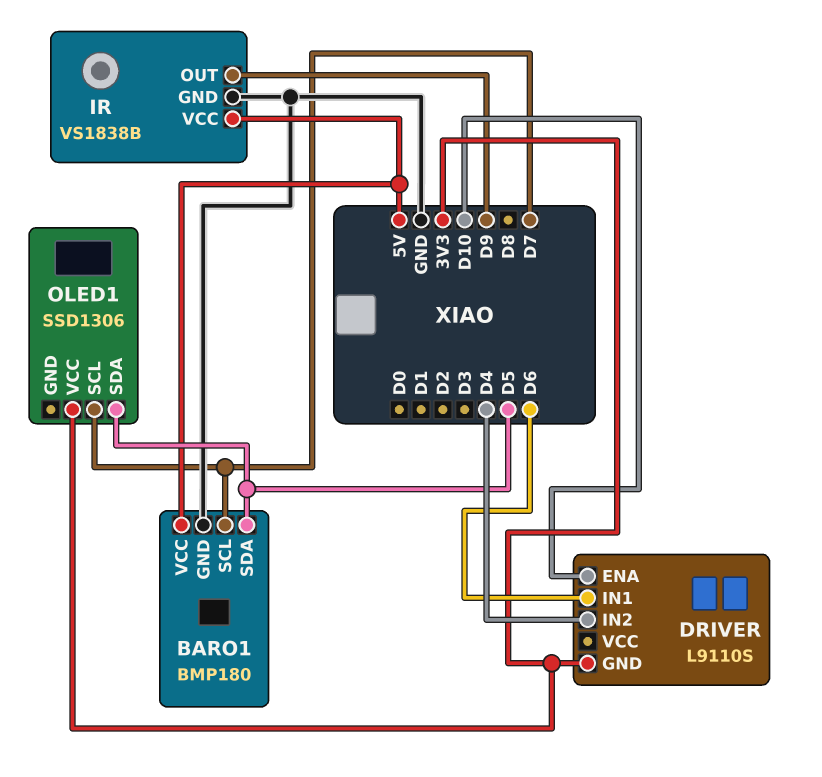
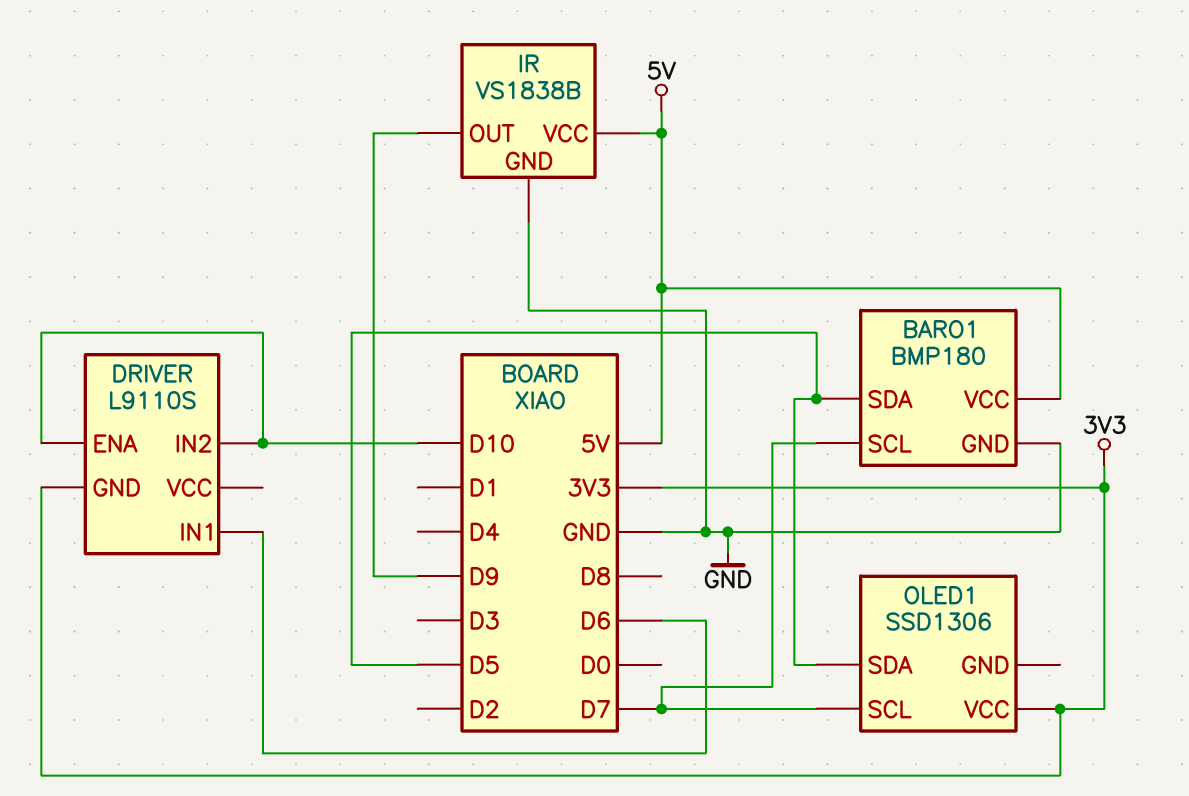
DRIVER pin IN2: D4 -> D10

